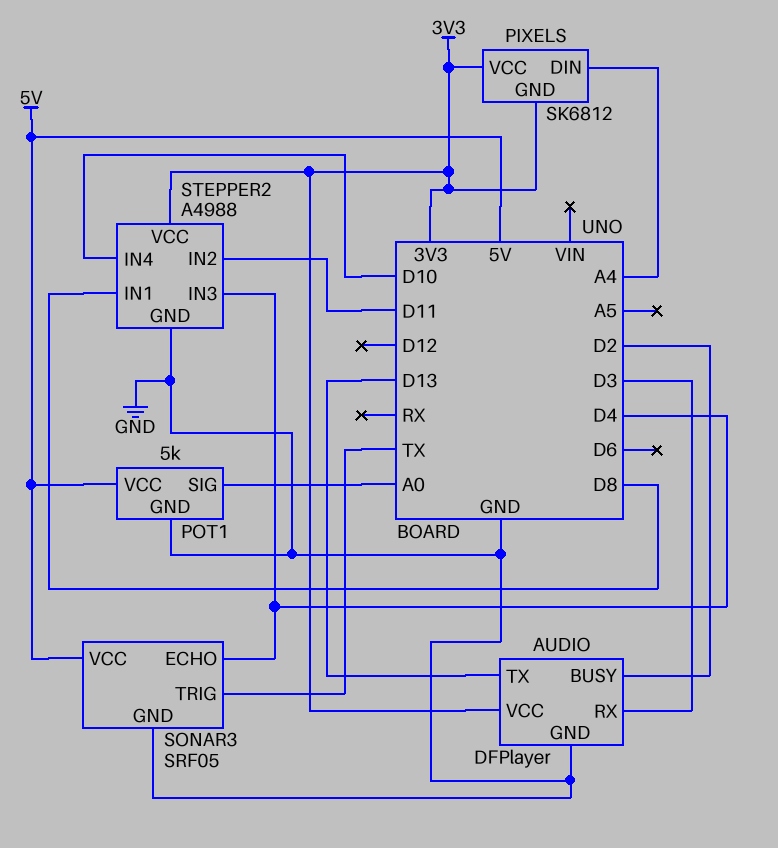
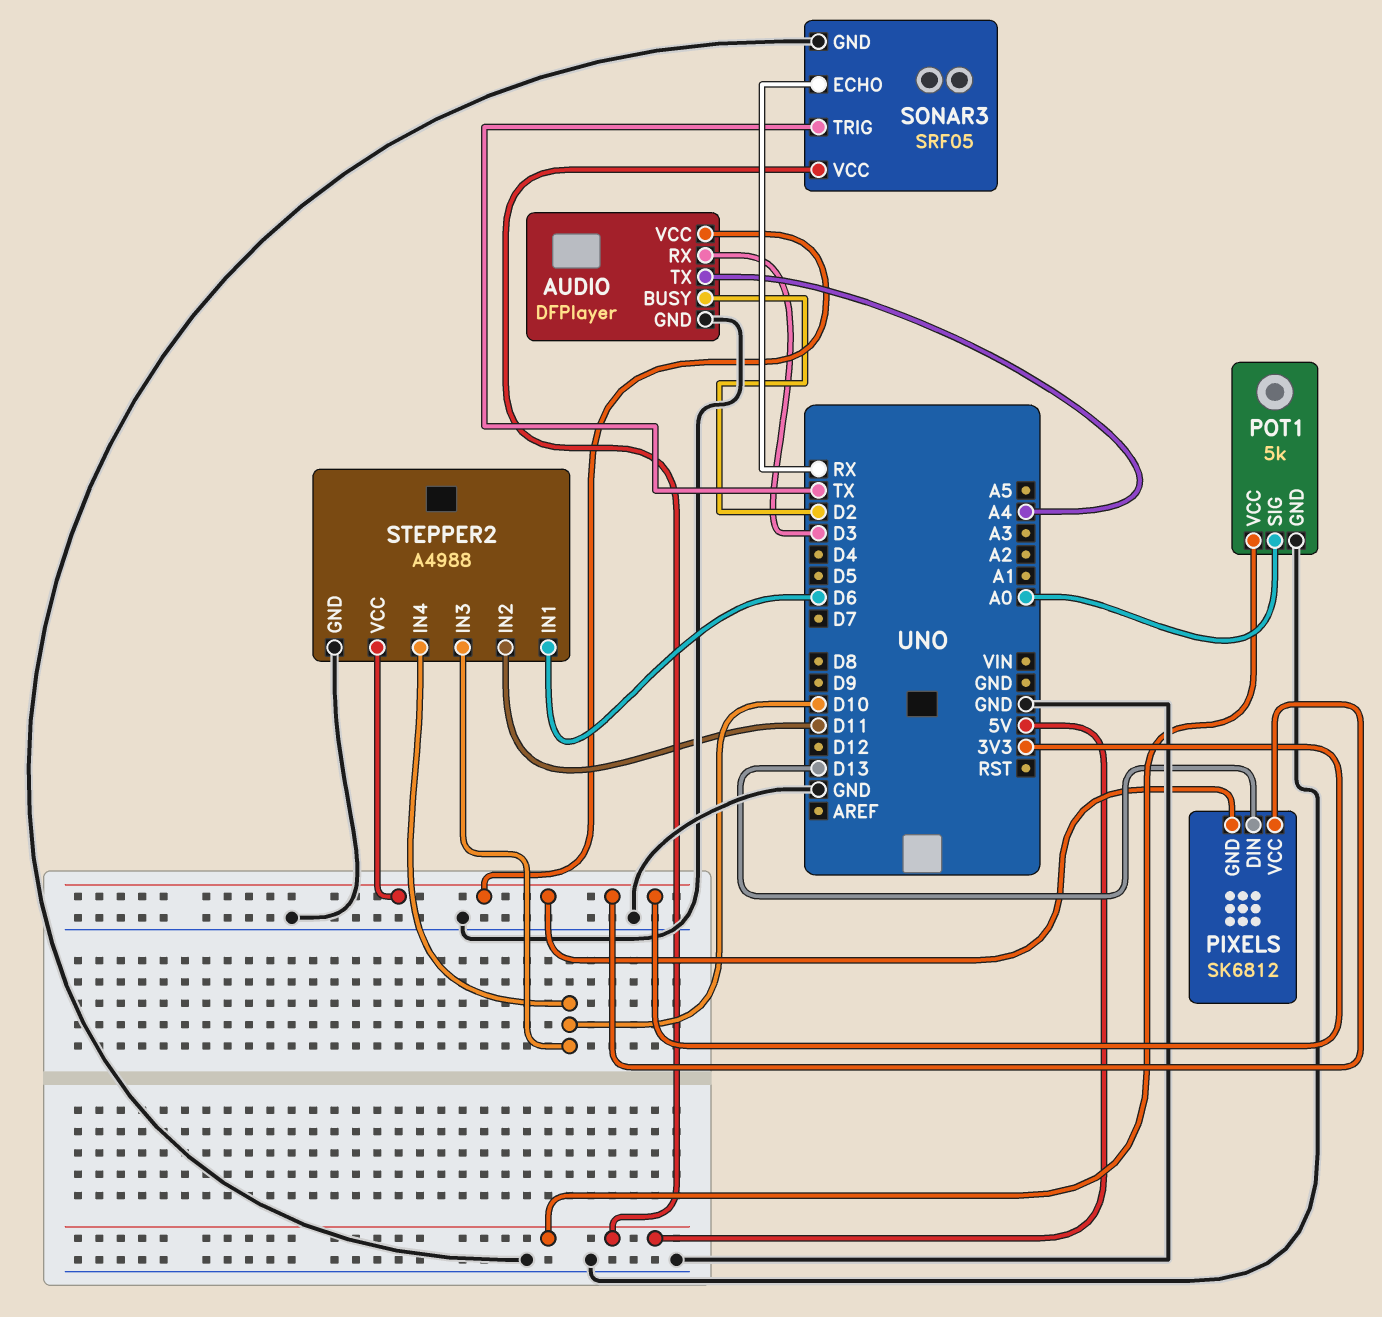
AUDIO pin TX: D13 -> A4
PIXELS pin DIN: A4 -> D13
SONAR3 pin ECHO: D4 -> RX
STEPPER2 pin IN1: D8 -> D6
STEPPER2 pin IN3: D4 -> D10

